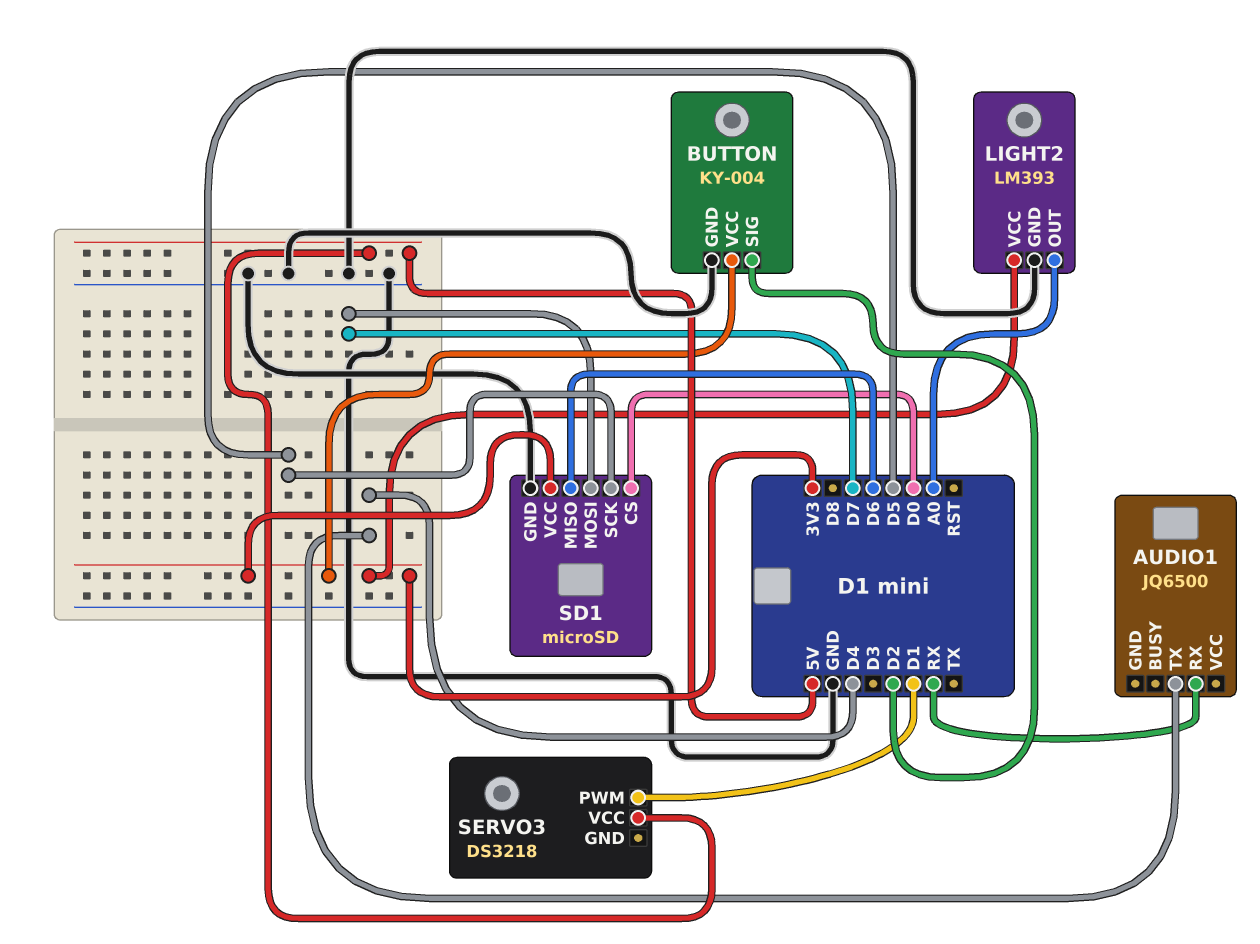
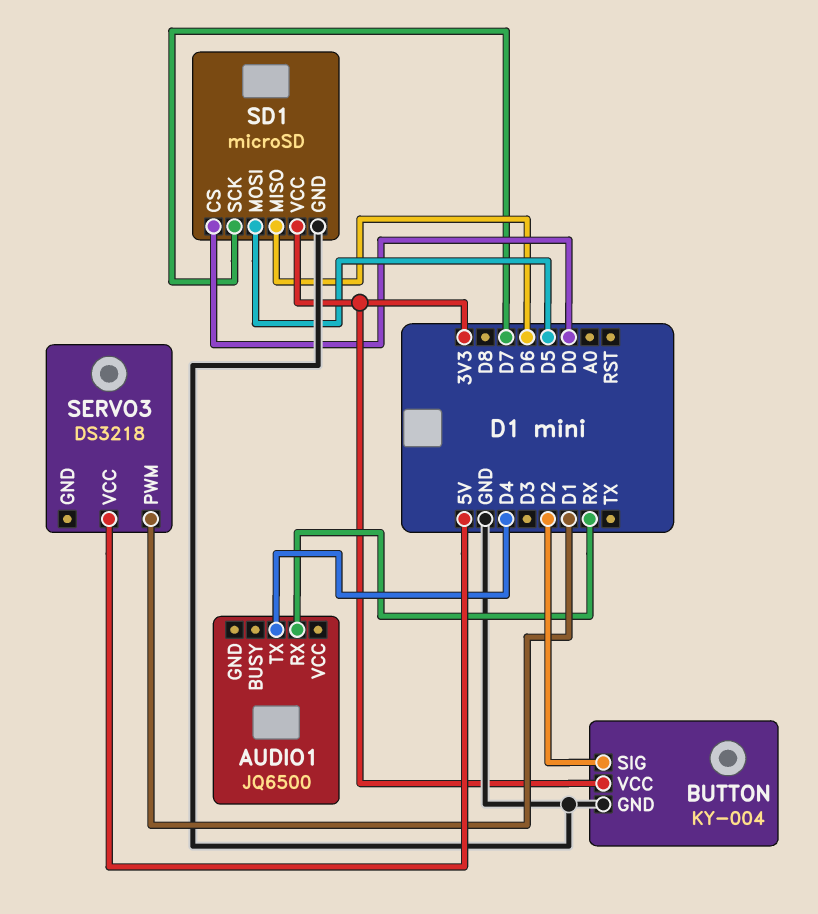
LIGHT2: LM393 -> none
LIGHT2 pin GND: GND -> none
LIGHT2 pin OUT: A0 -> none
LIGHT2 pin VCC: 3V3 -> none
SD1 pin MOSI: D7 -> D5
SD1 pin SCK: D5 -> D7

